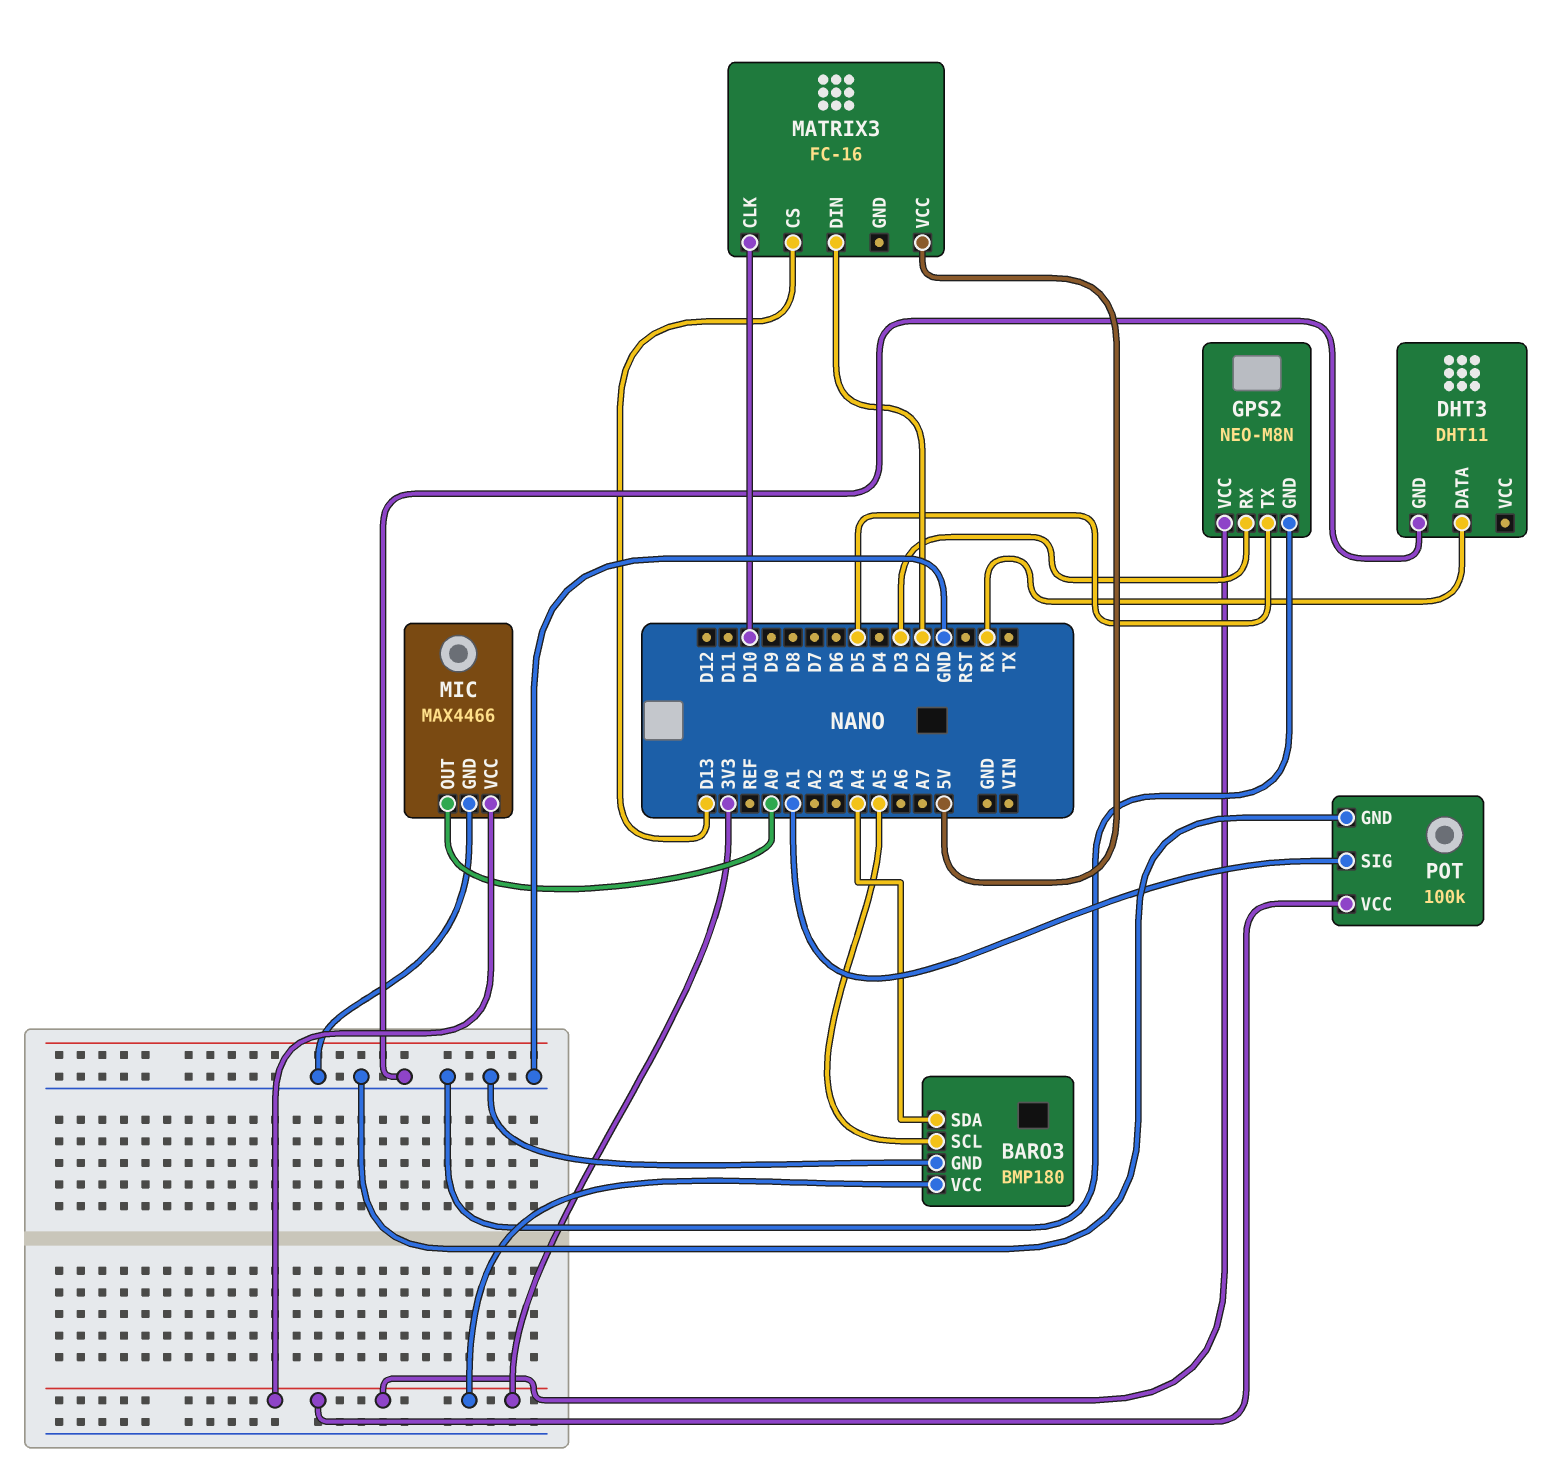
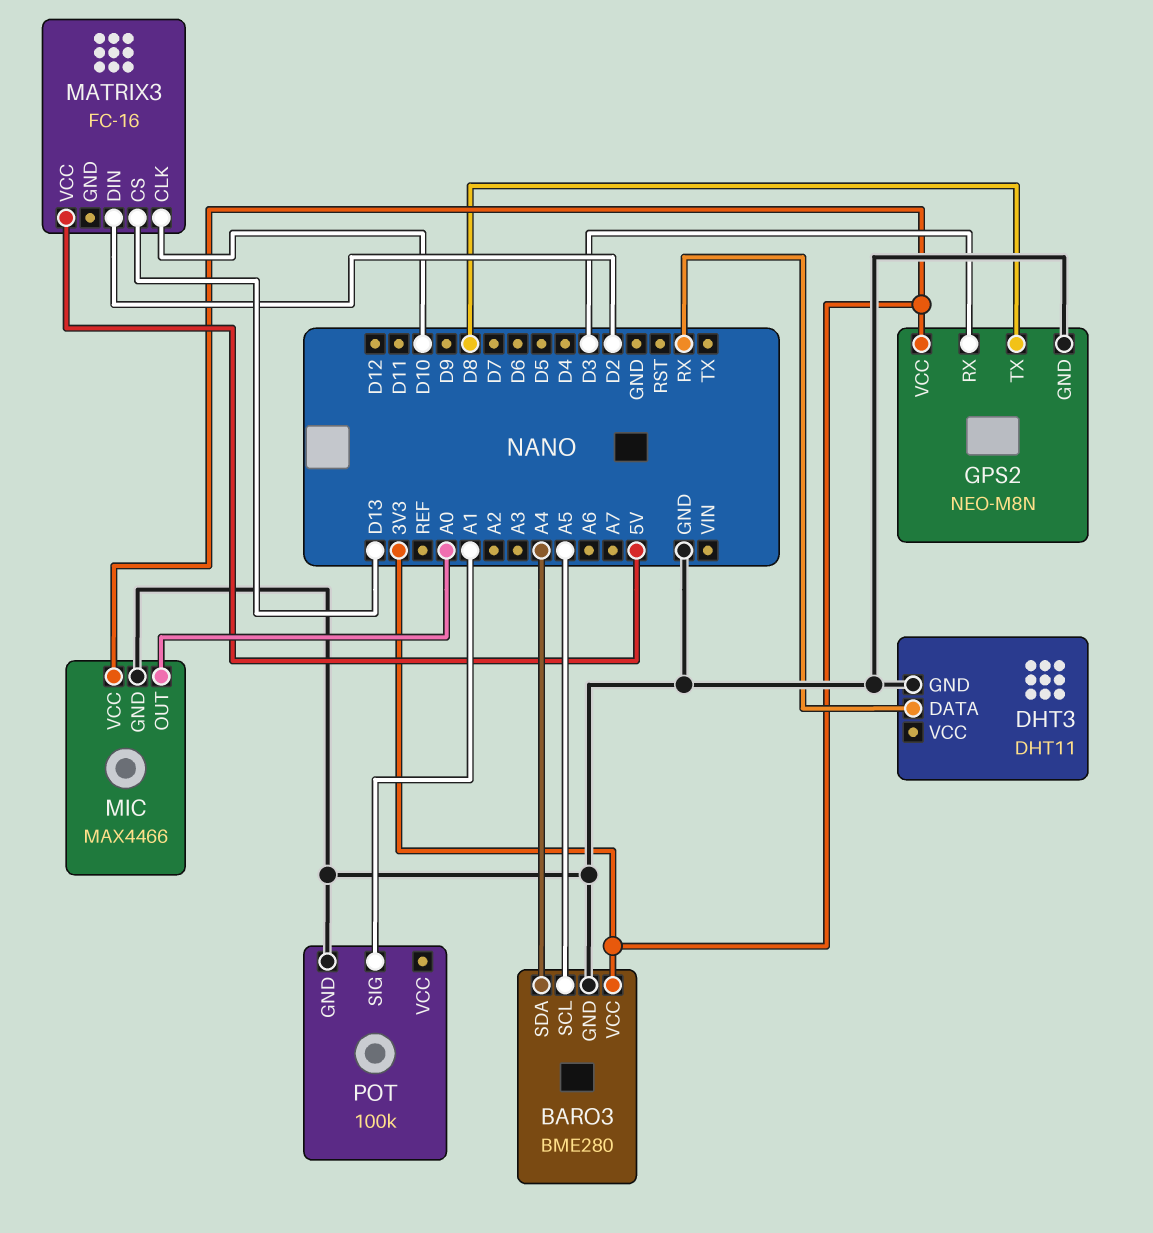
BARO3: BMP180 -> BME280
GPS2 pin TX: D5 -> D8
POT pin VCC: 3V3 -> none

